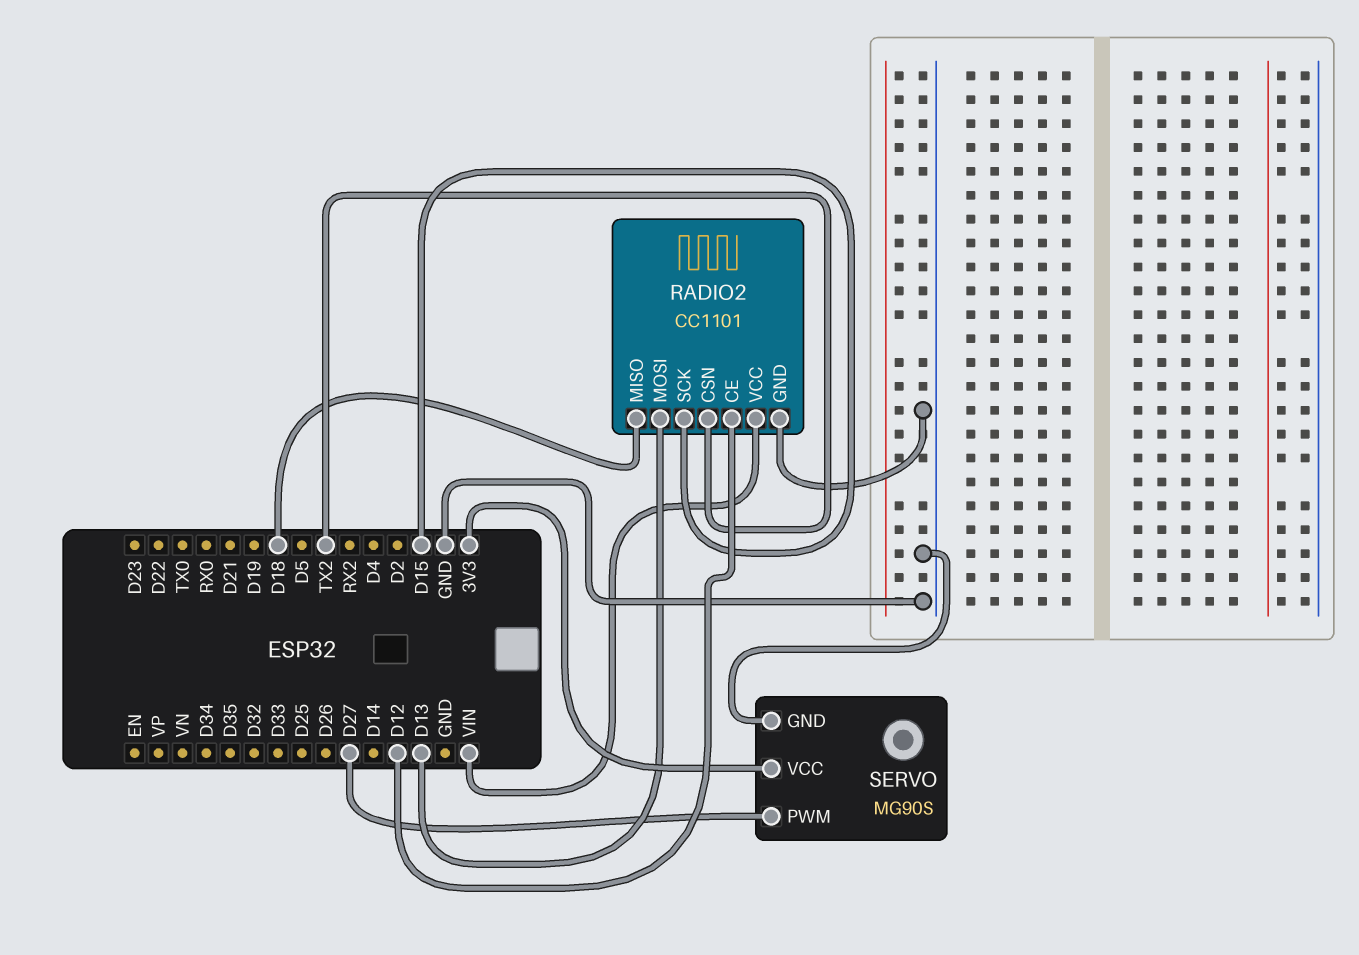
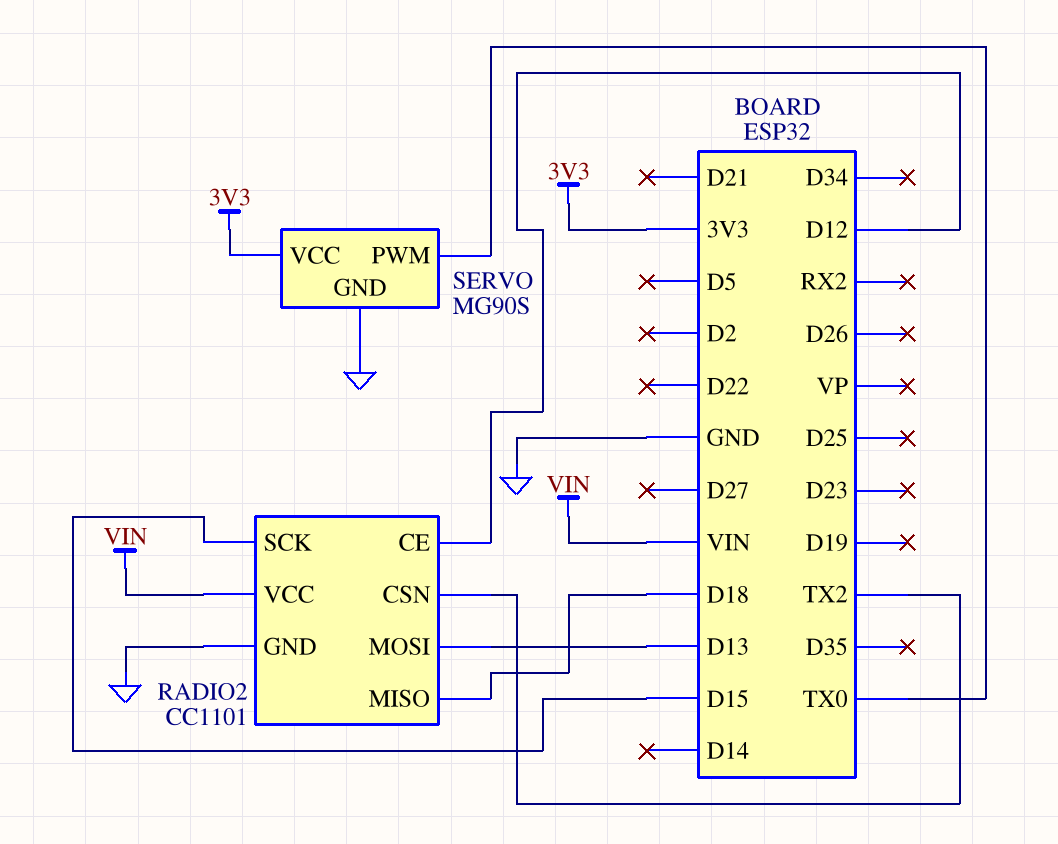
SERVO pin PWM: D27 -> TX0

